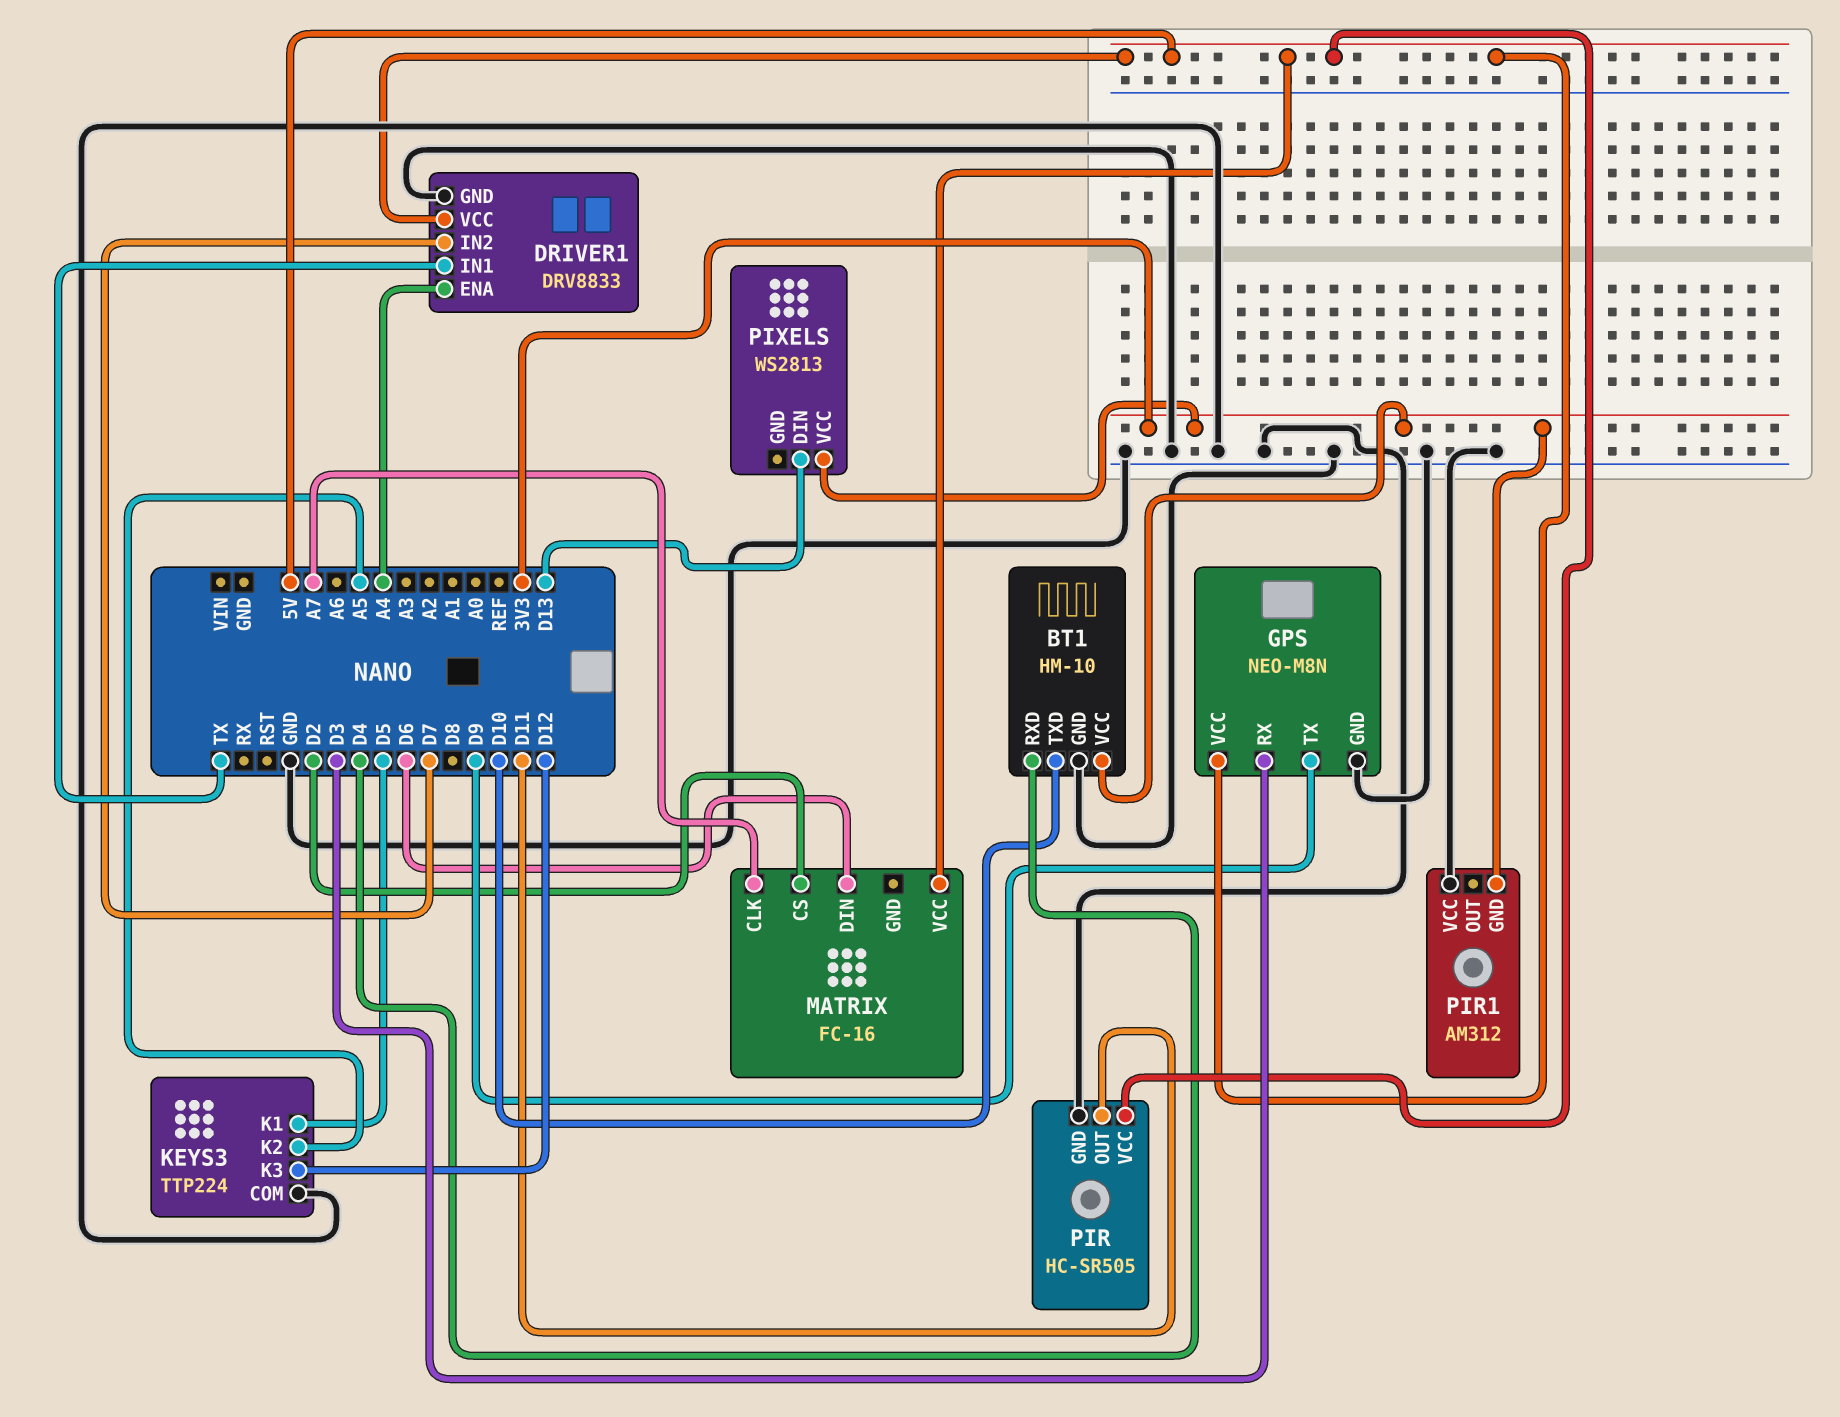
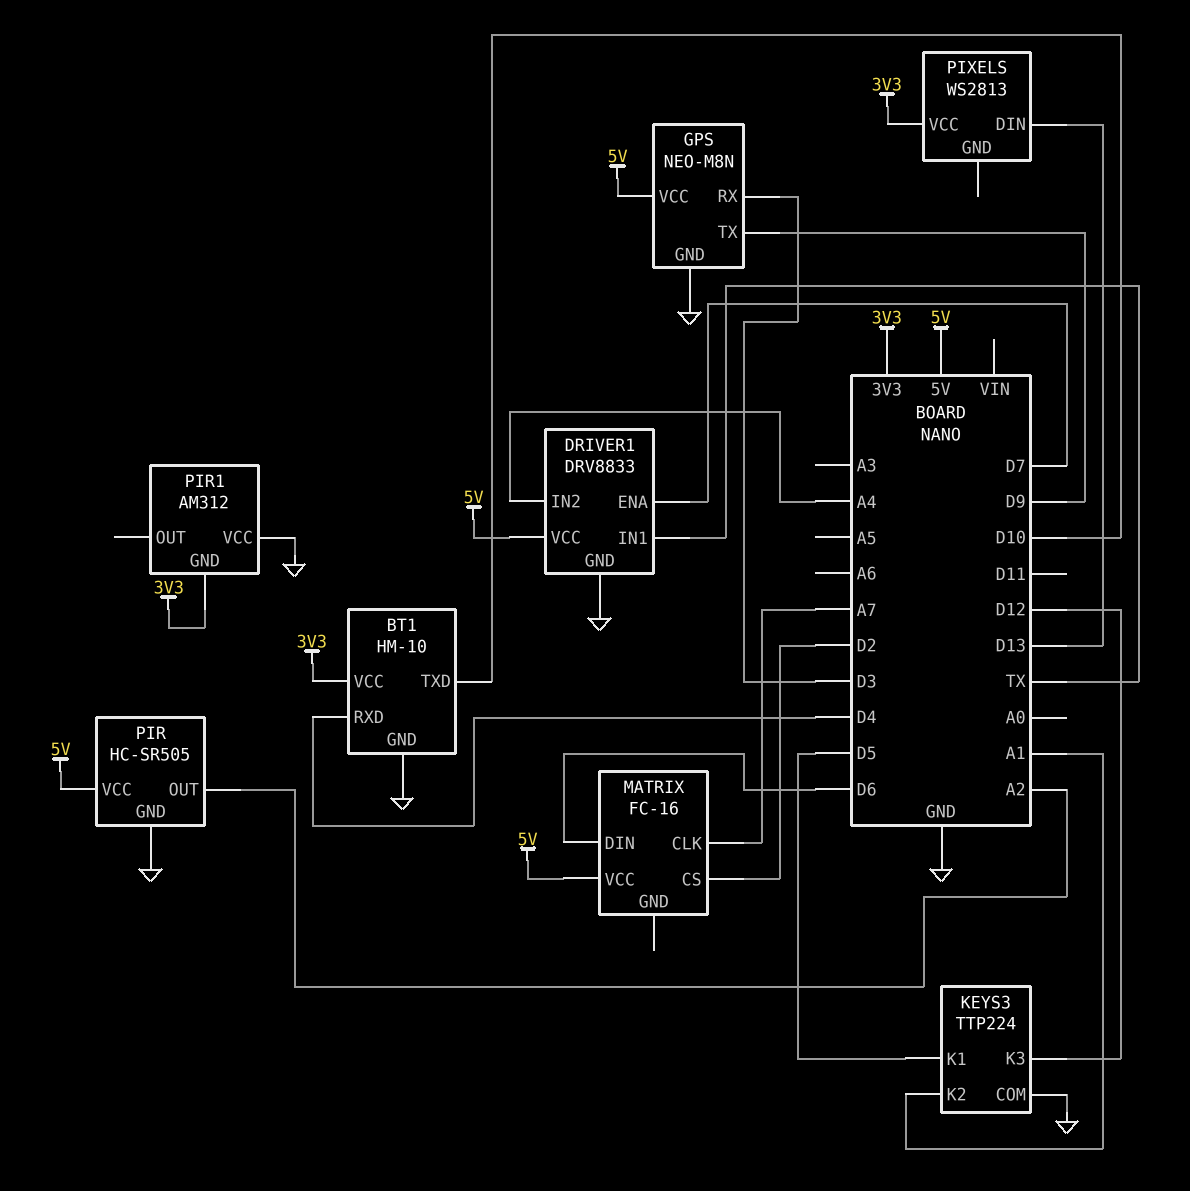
DRIVER1 pin ENA: A4 -> D7
DRIVER1 pin IN2: D7 -> A4
KEYS3 pin K2: A5 -> A1
PIR pin OUT: D11 -> A2

